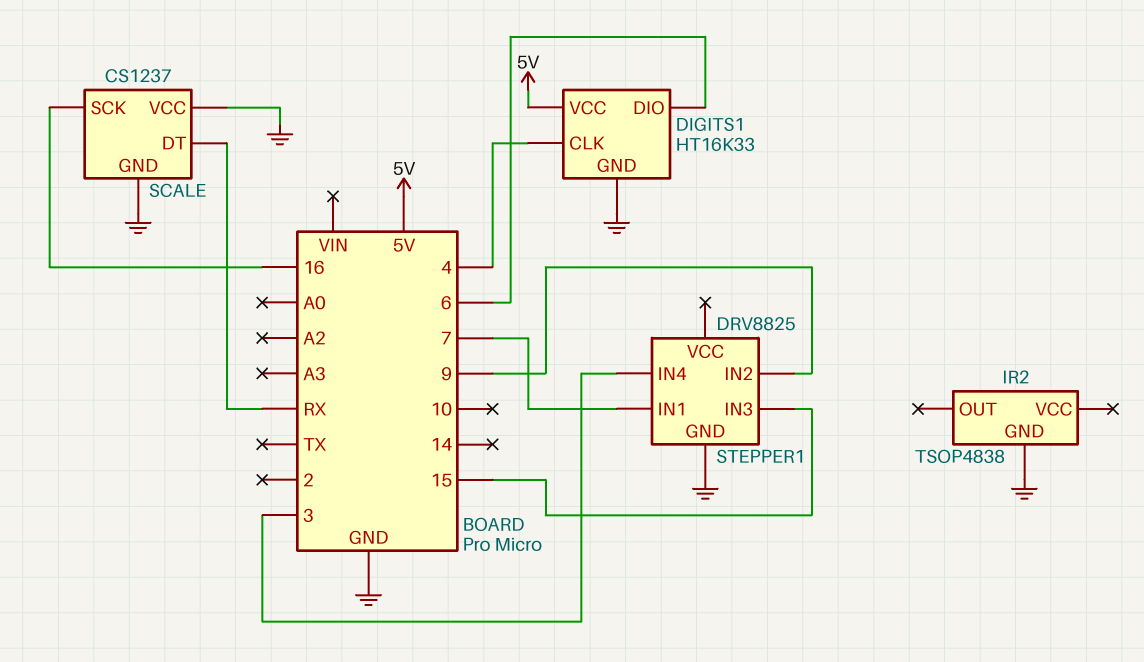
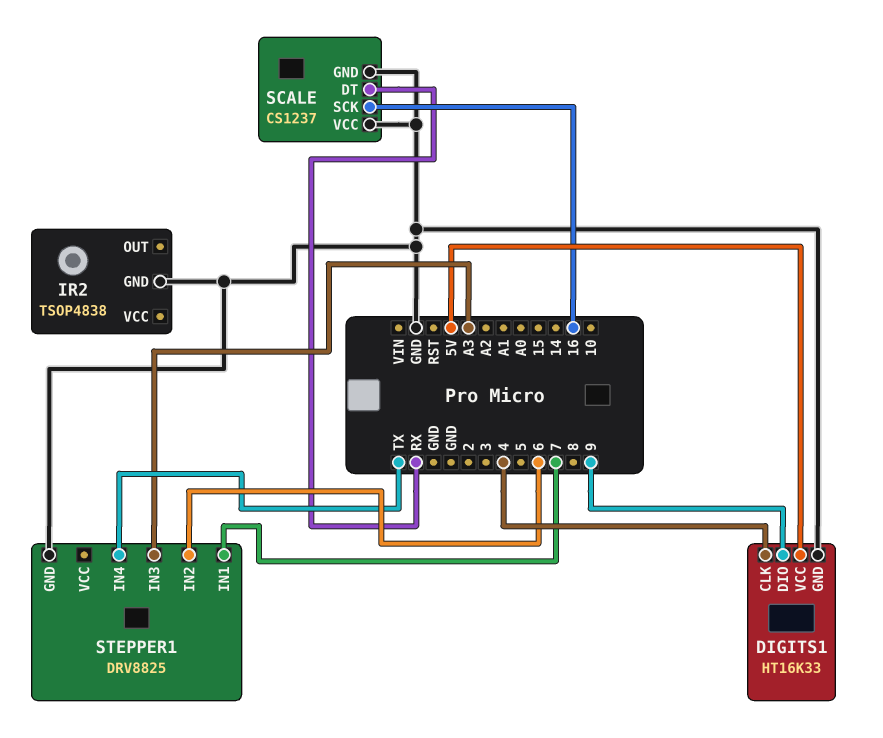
DIGITS1 pin DIO: 6 -> 9
STEPPER1 pin IN2: 9 -> 6
STEPPER1 pin IN3: 15 -> A3
STEPPER1 pin IN4: 3 -> TX

